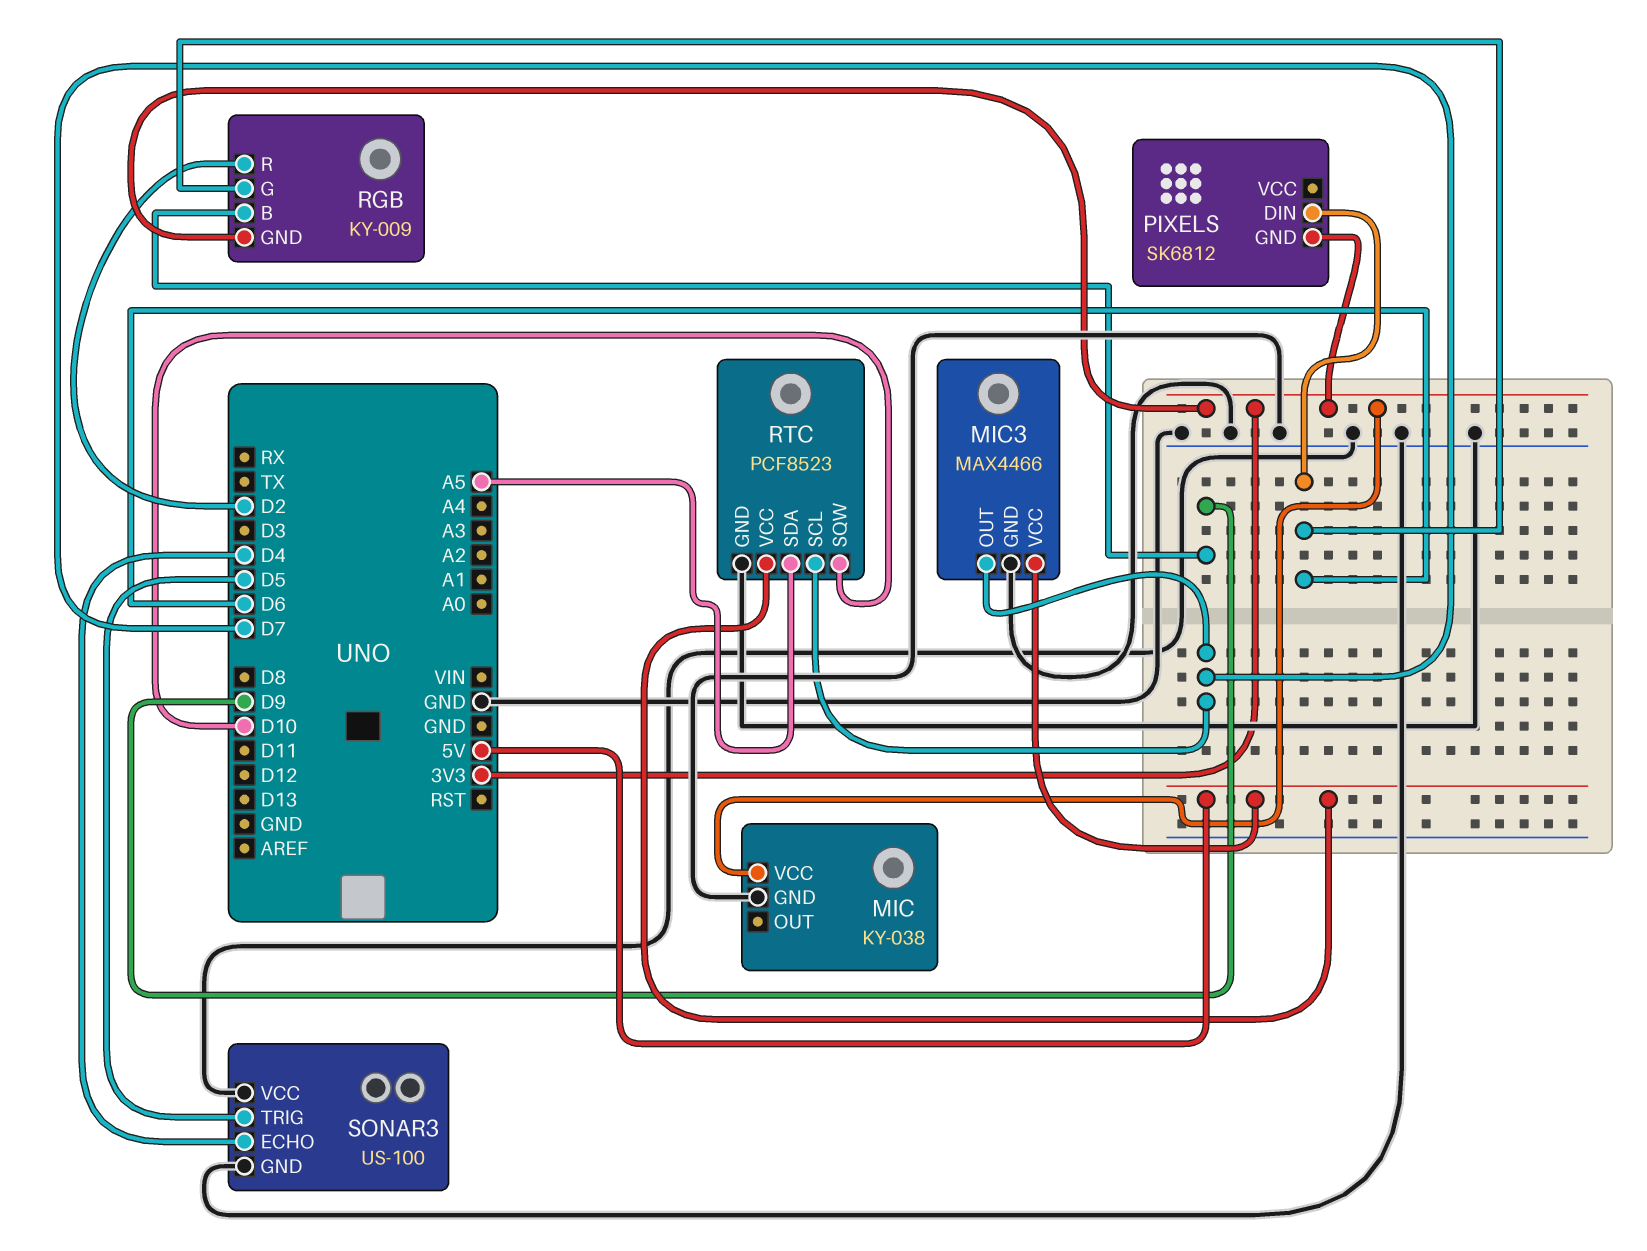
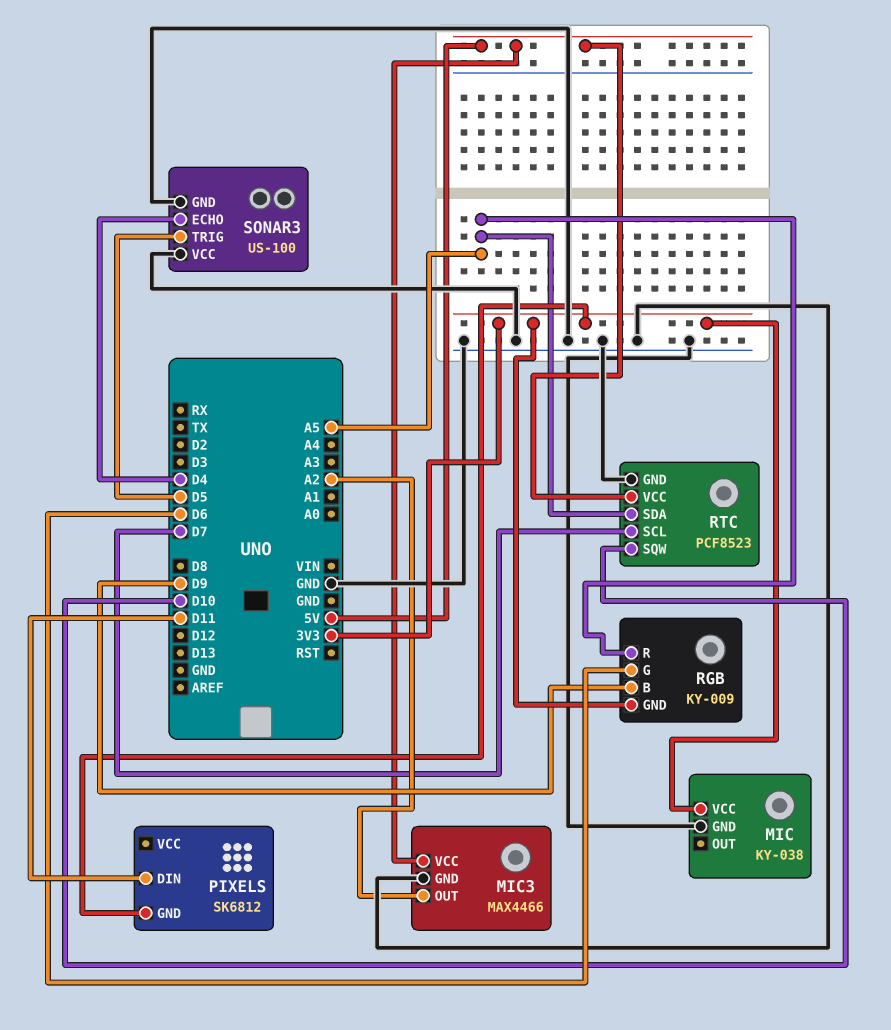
MIC3 pin OUT: D7 -> A2
PIXELS pin DIN: D6 -> D11
RGB pin R: D2 -> A5

